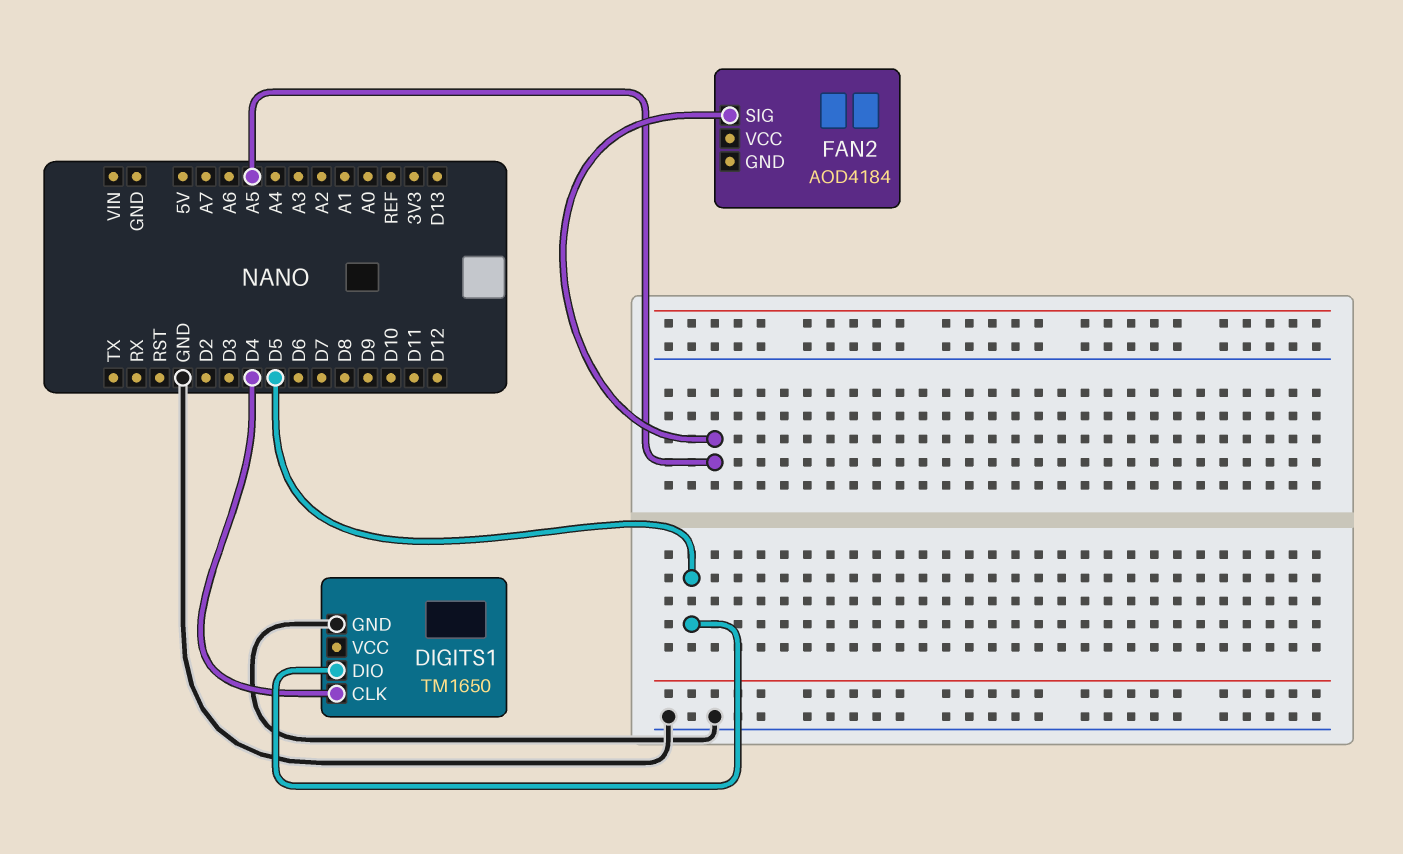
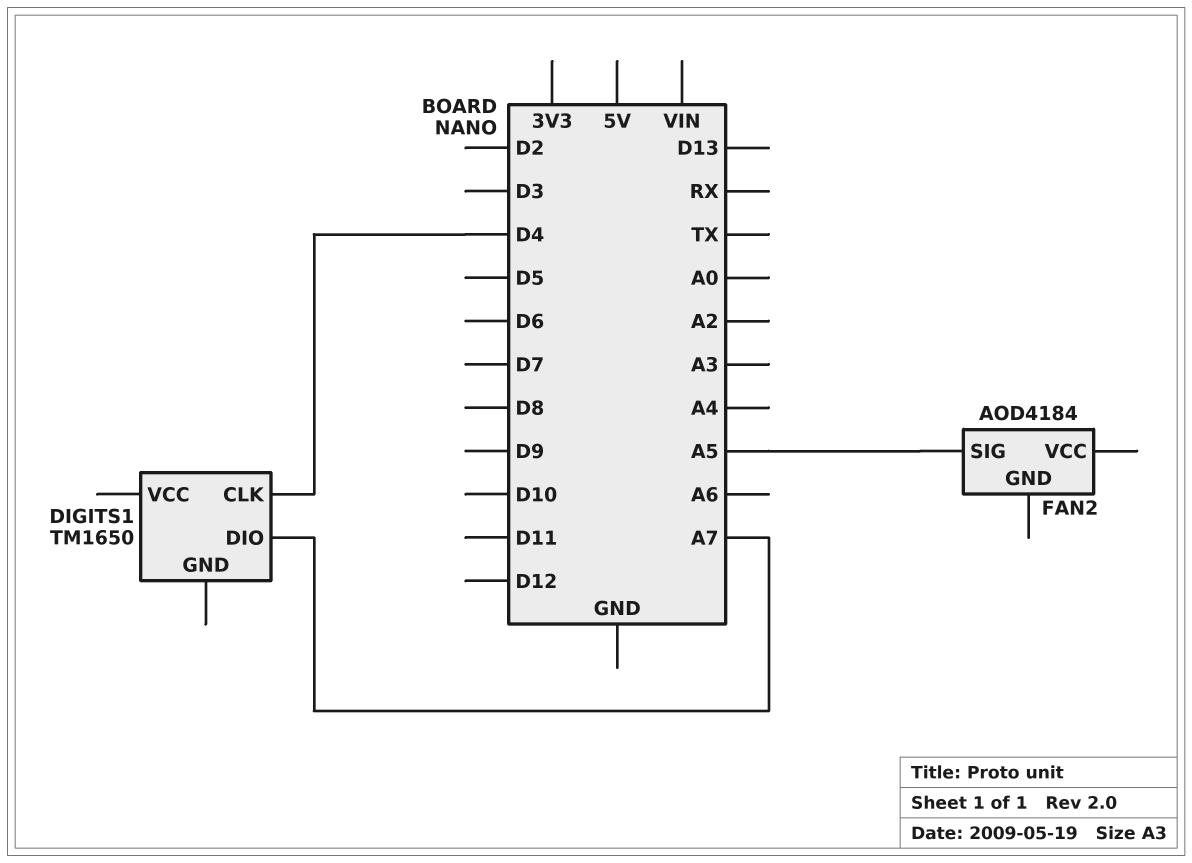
DIGITS1 pin DIO: D5 -> A7
DIGITS1 pin GND: GND -> none

